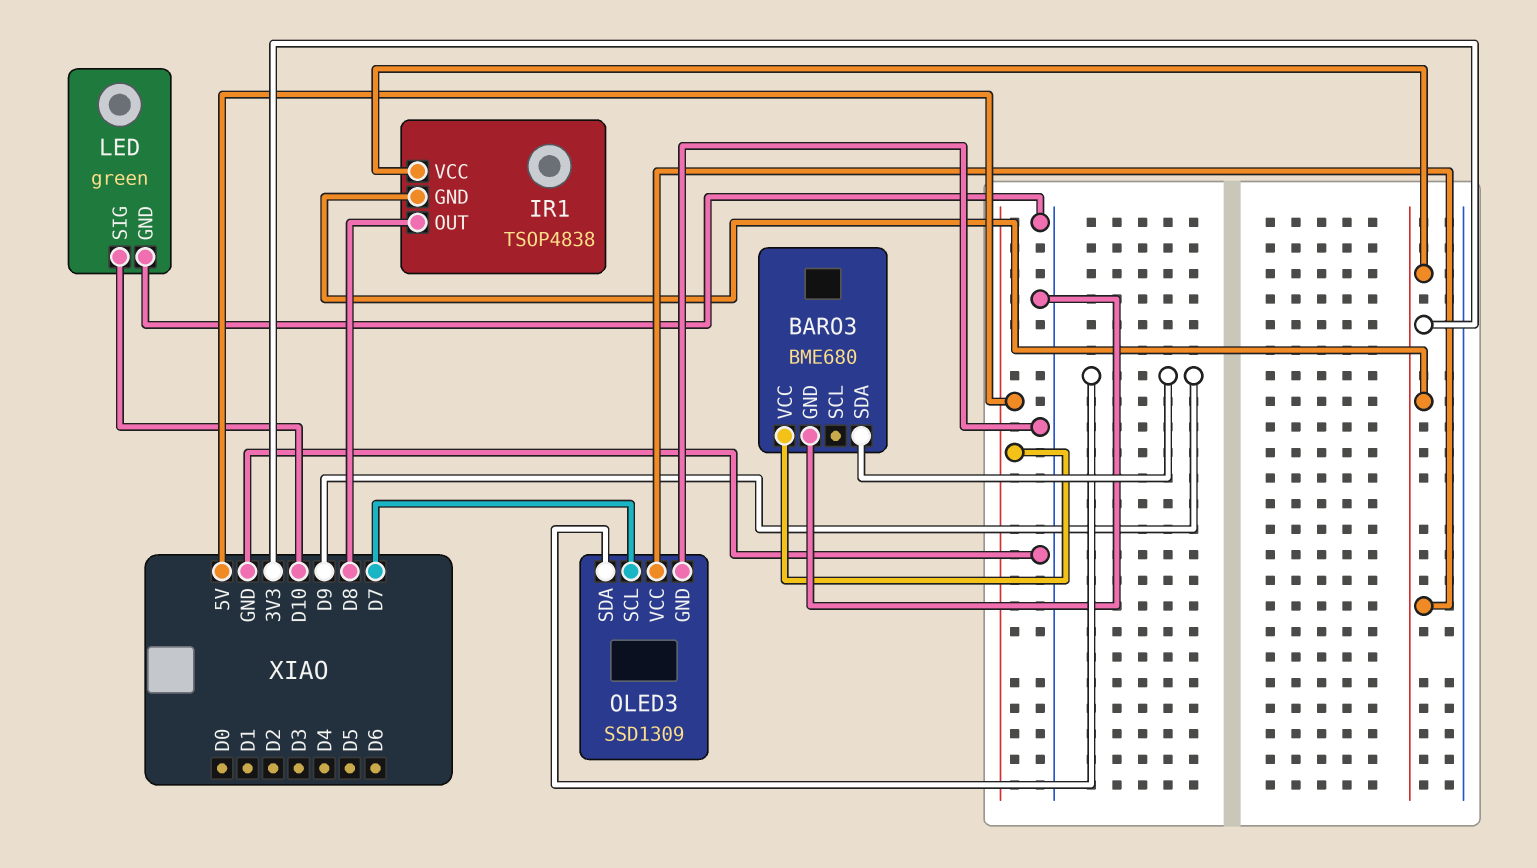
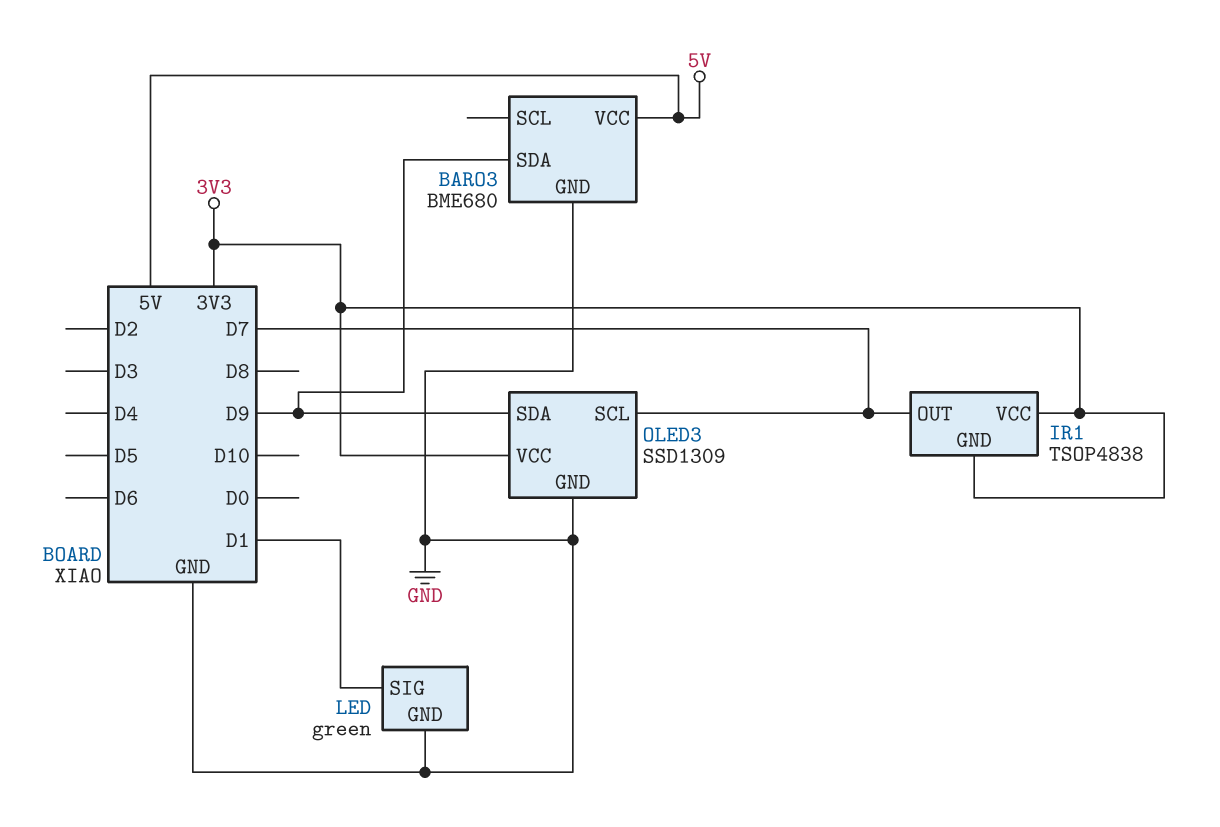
IR1 pin OUT: D8 -> D7
LED pin SIG: D10 -> D1

